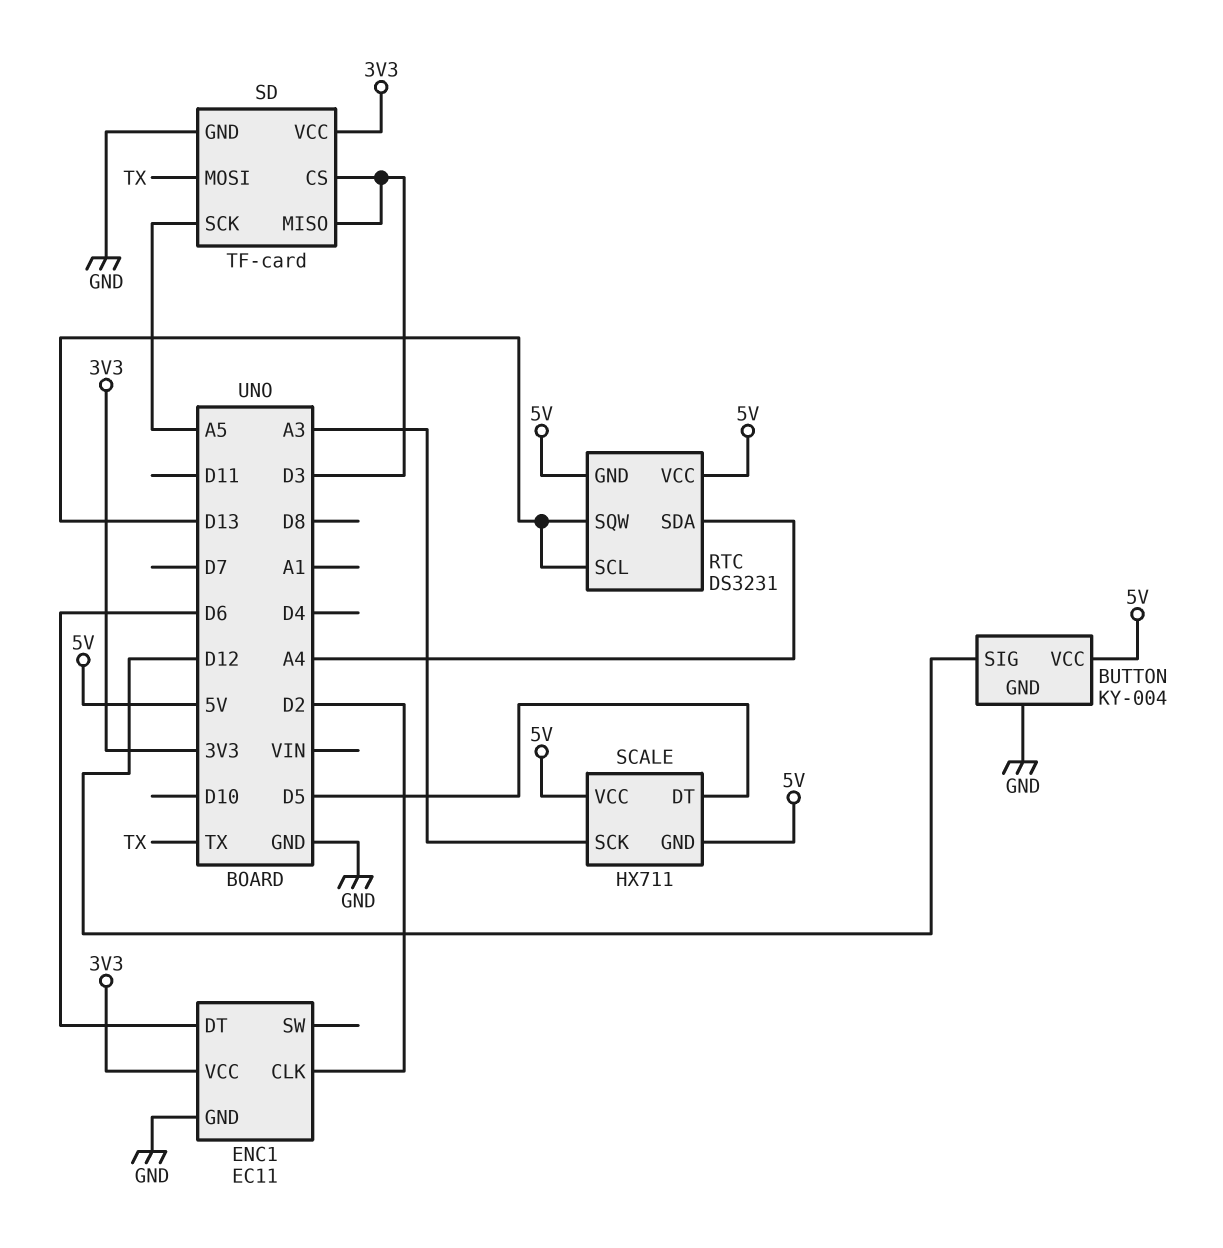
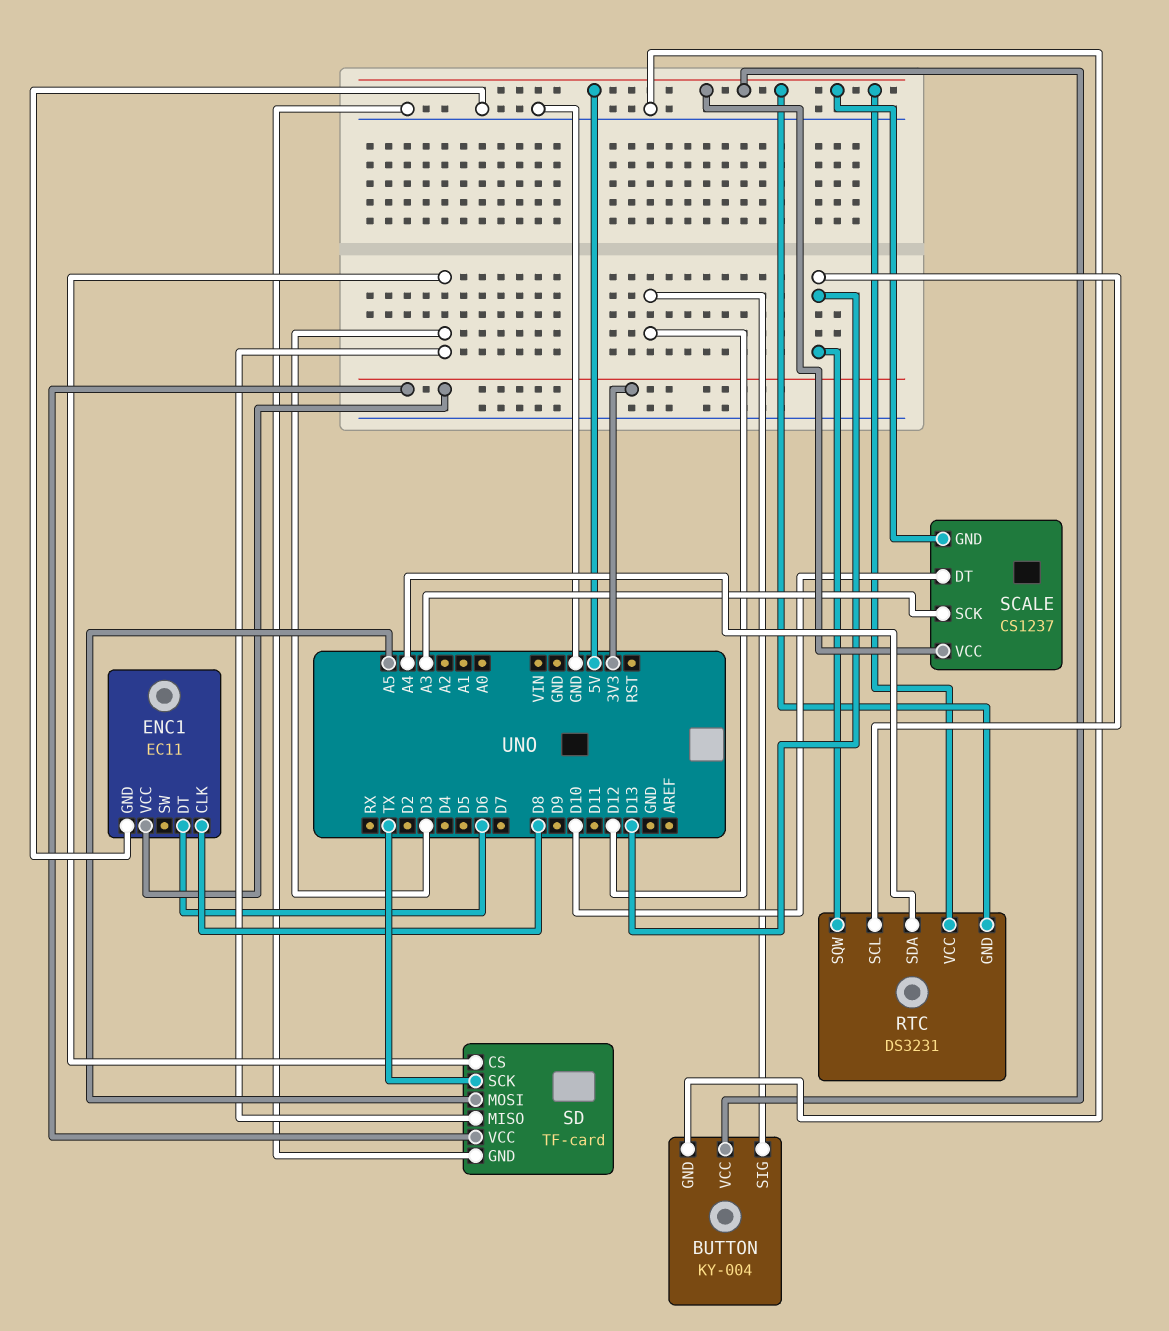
ENC1 pin CLK: D2 -> D8
SCALE: HX711 -> CS1237
SCALE pin DT: D5 -> D10
SD pin MOSI: TX -> A5
SD pin SCK: A5 -> TX

